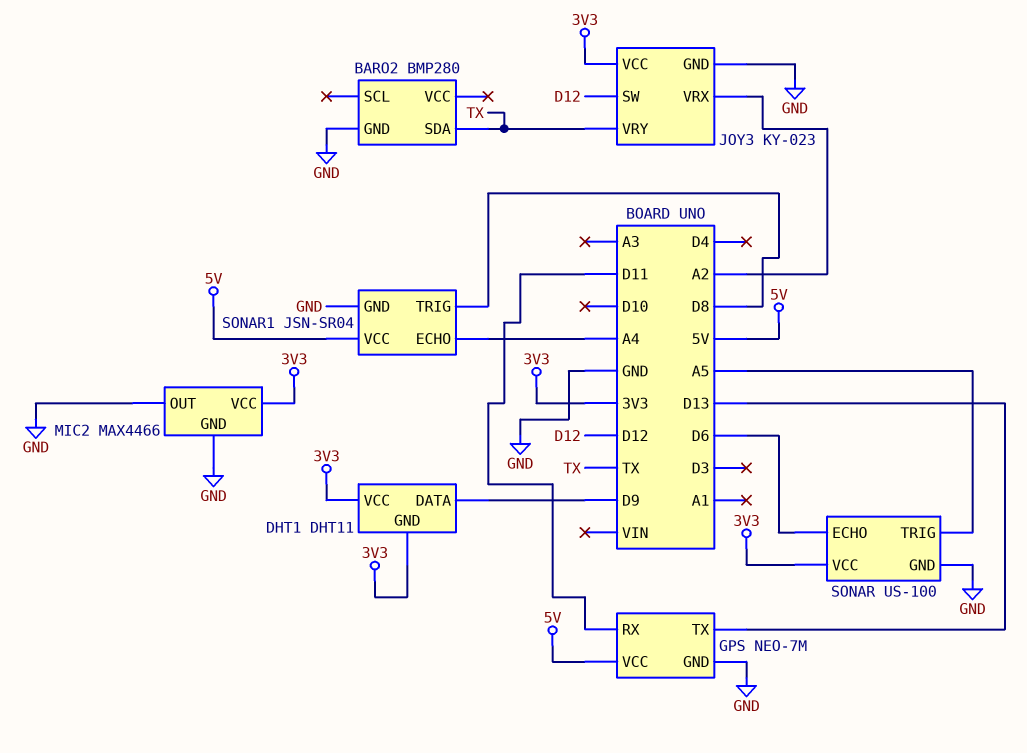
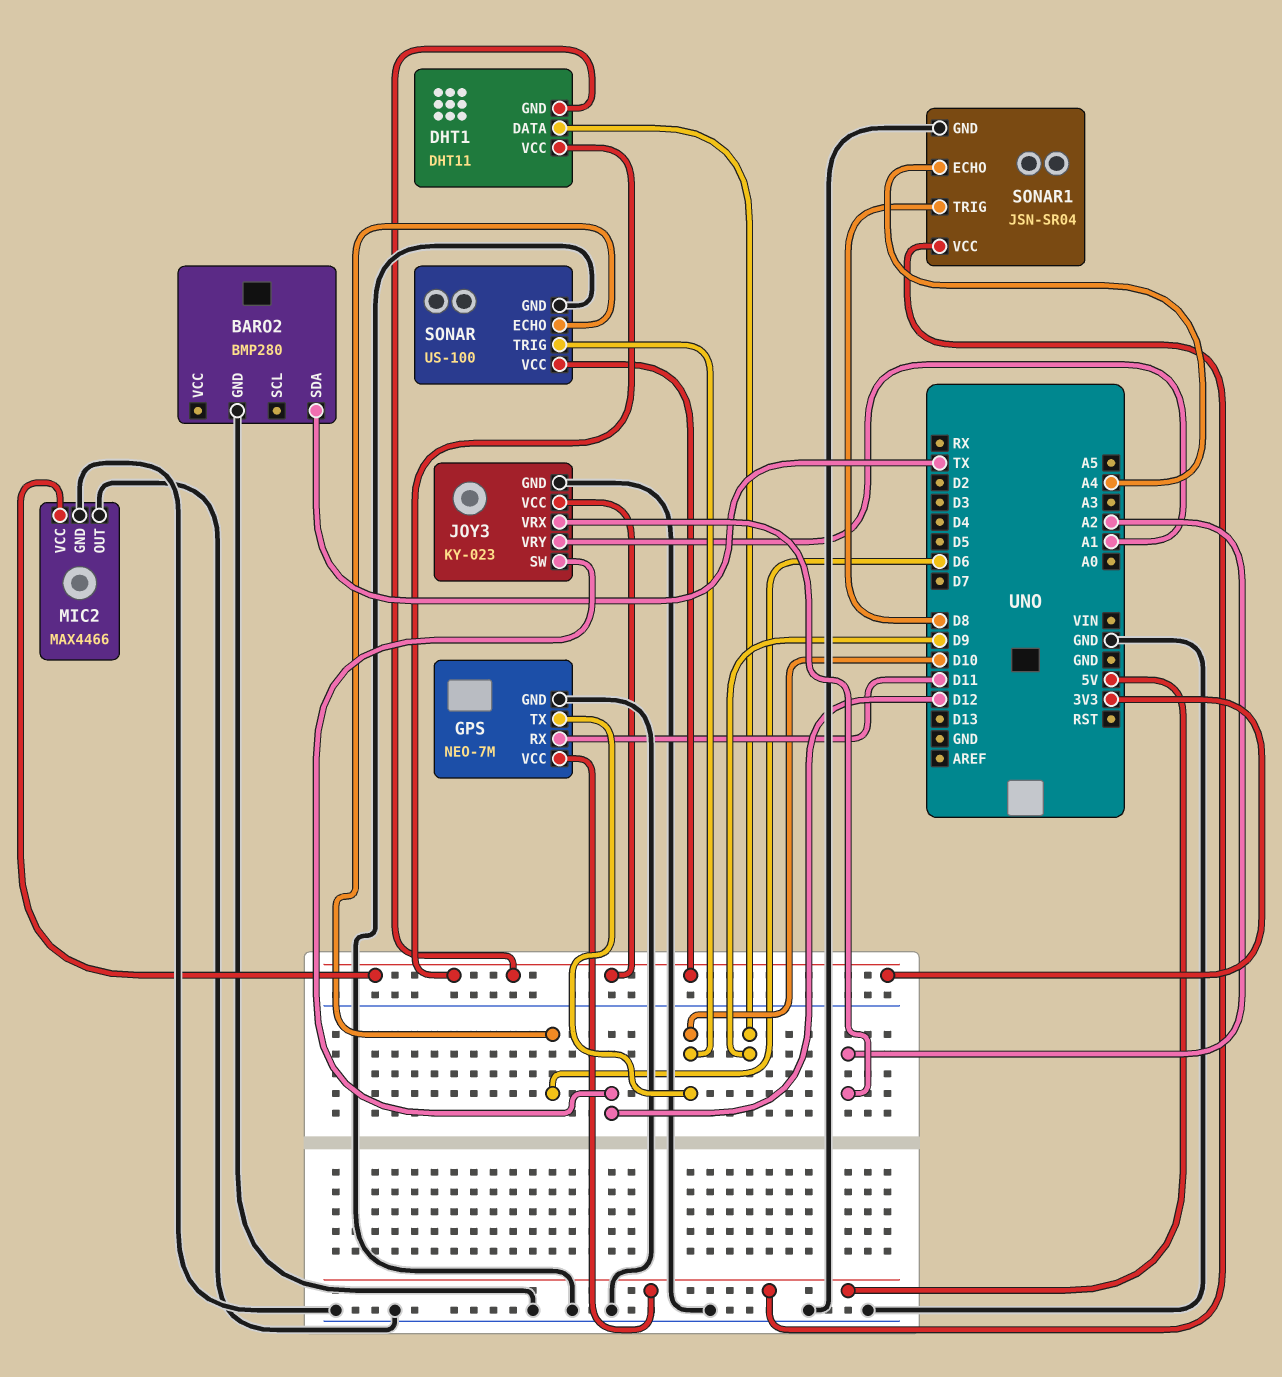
GPS pin TX: D13 -> D10
JOY3 pin VRY: TX -> A1
SONAR pin TRIG: A5 -> D10

